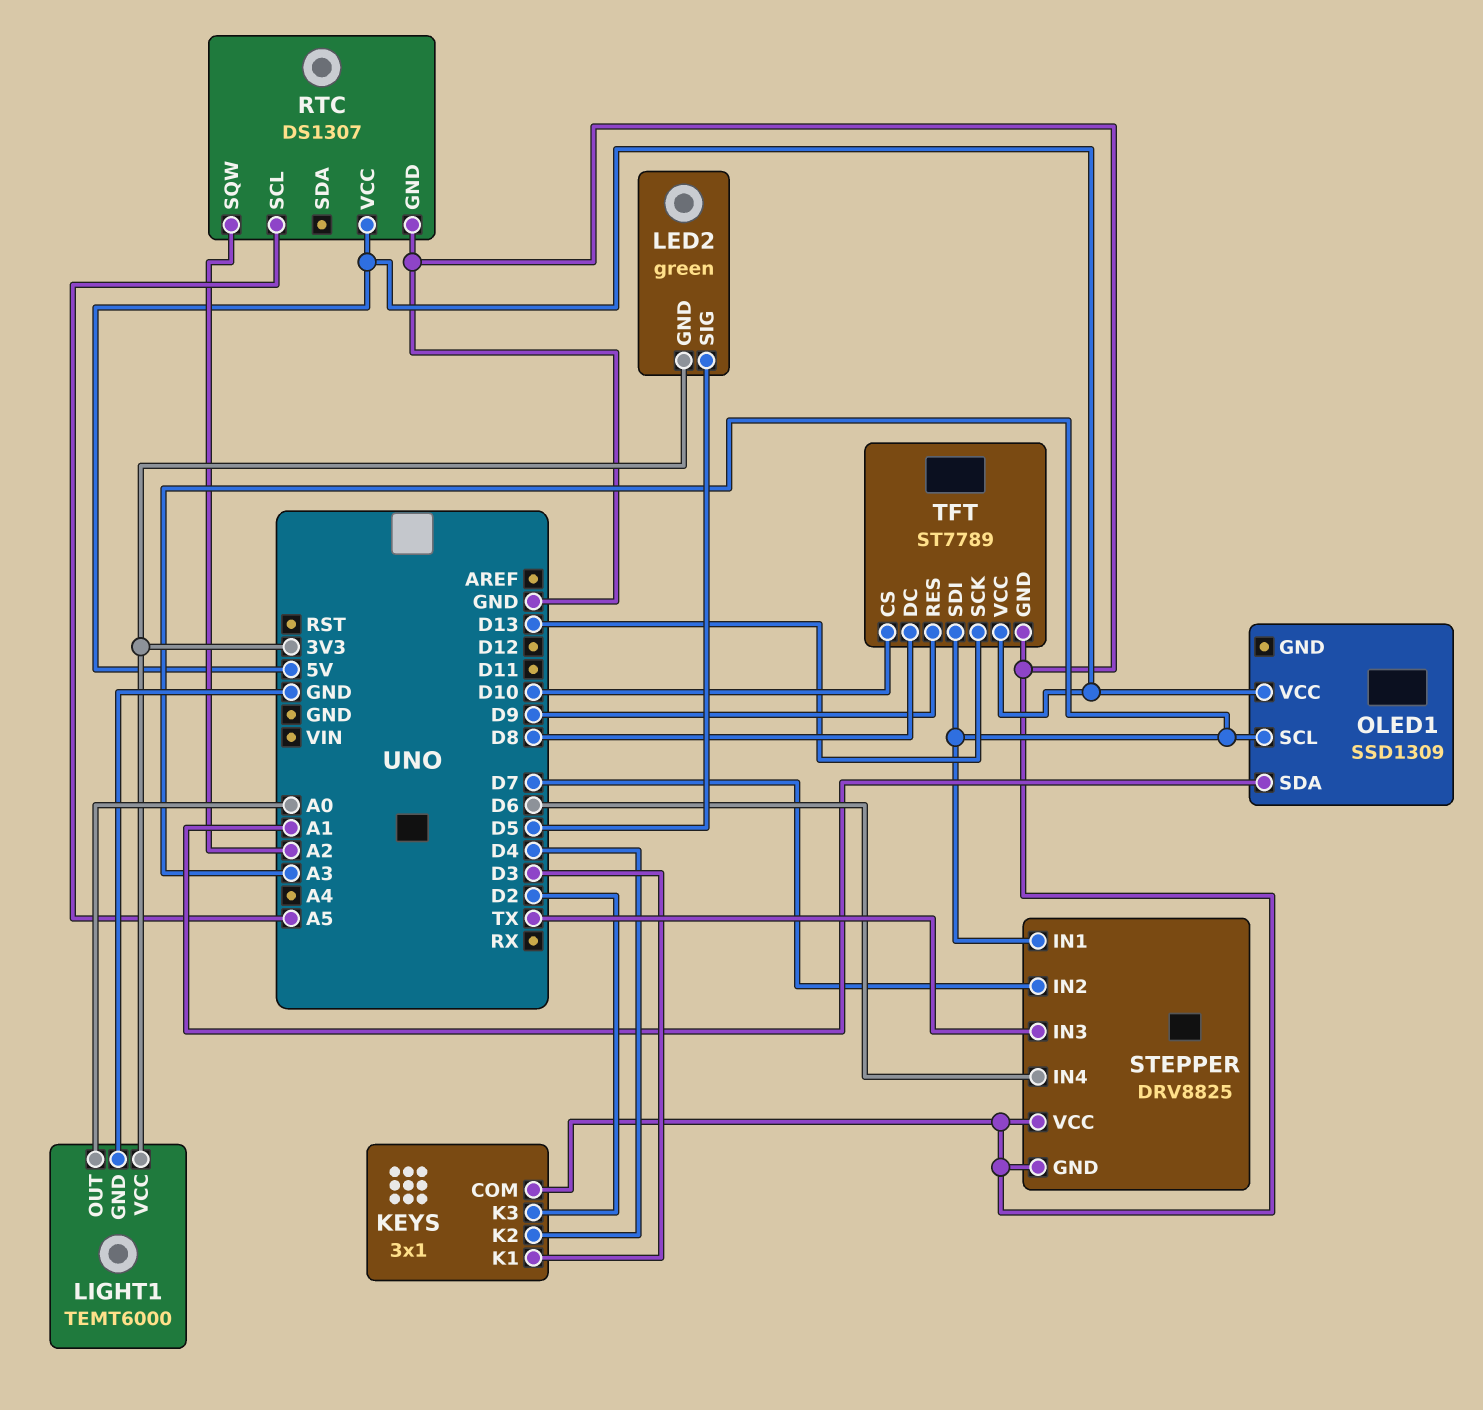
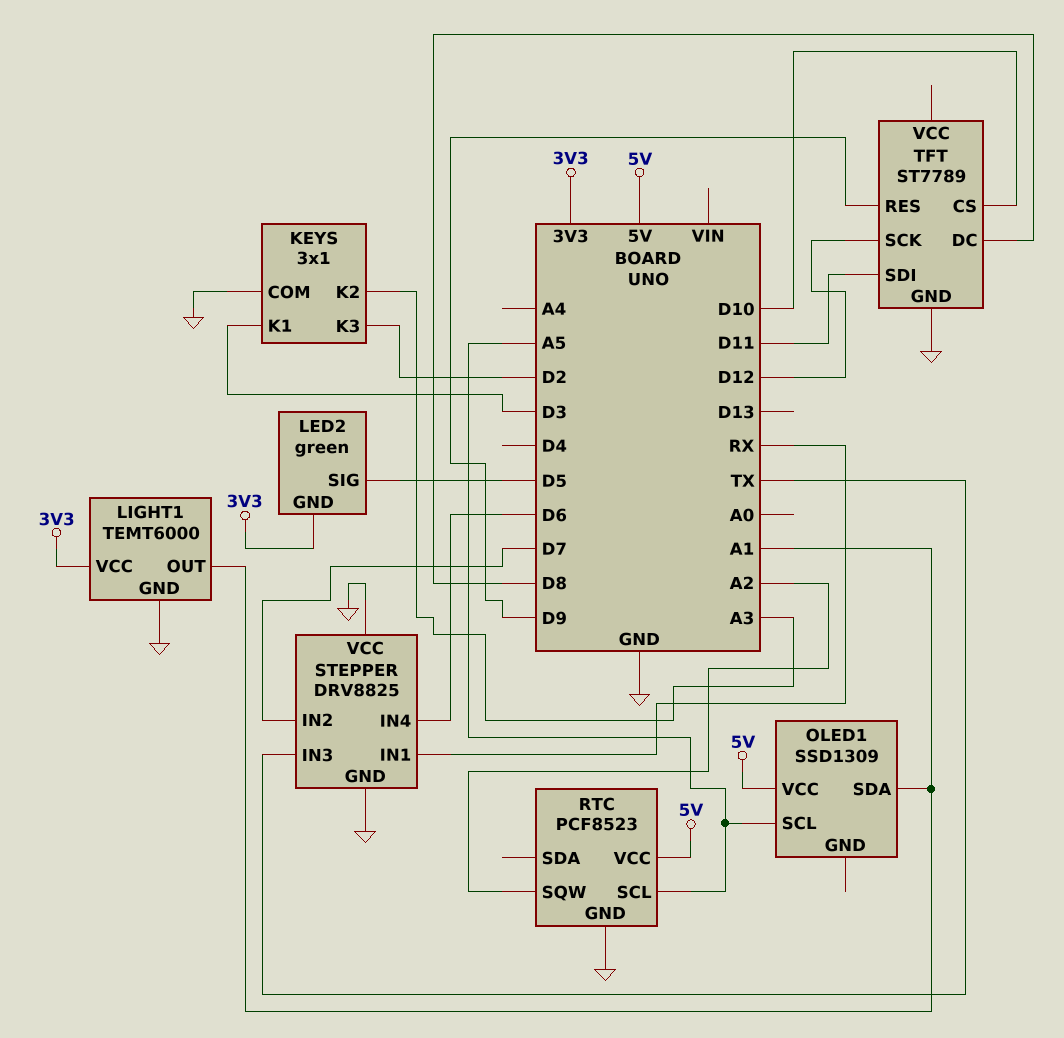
KEYS pin K2: D4 -> A3
LIGHT1 pin OUT: A0 -> A1
OLED1 pin SCL: A3 -> A5
RTC: DS1307 -> PCF8523
STEPPER pin IN1: A3 -> RX
TFT pin SCK: D13 -> D12
TFT pin SDI: A3 -> D11
TFT pin VCC: 5V -> none

